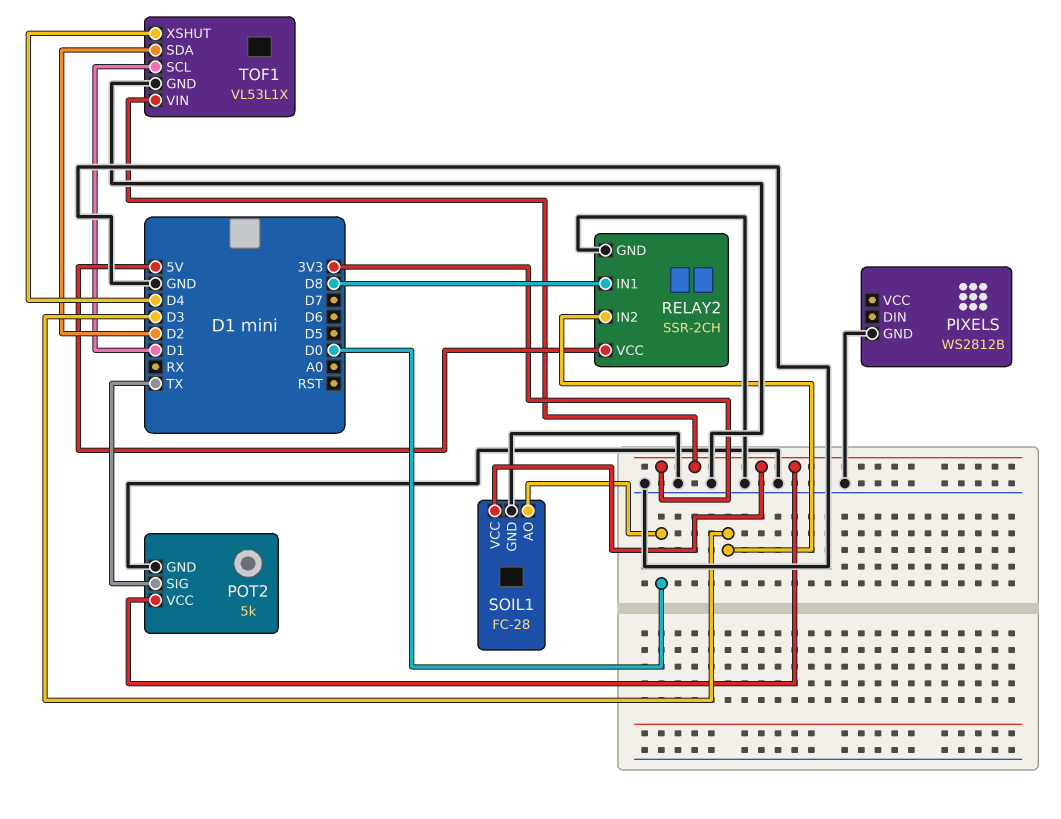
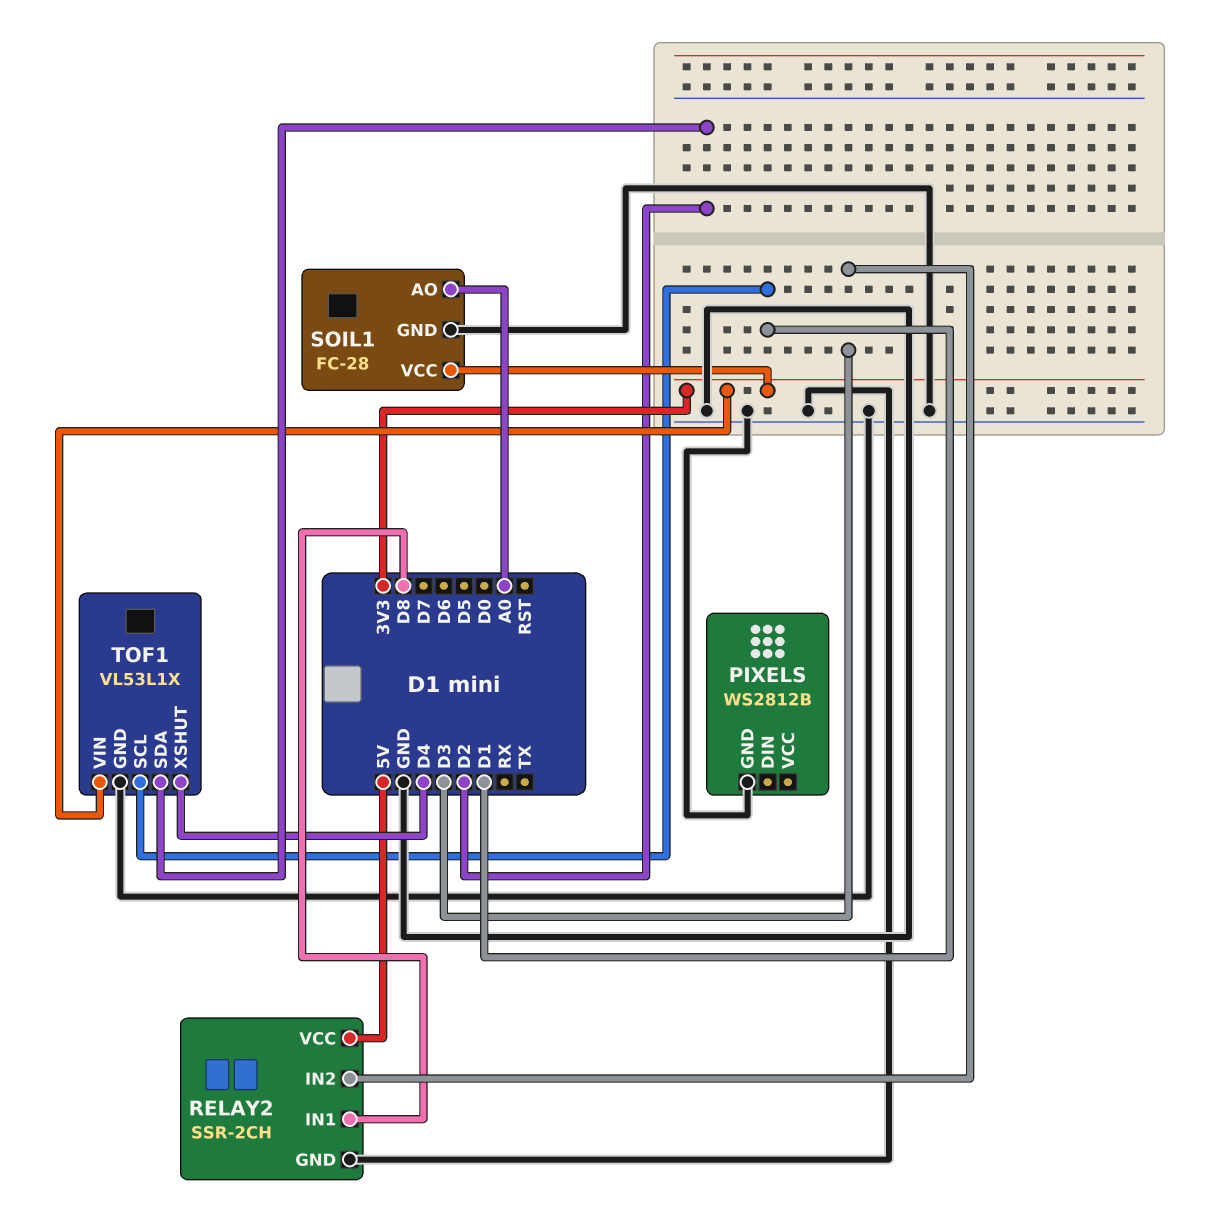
POT2: 5k -> none
POT2 pin GND: GND -> none
POT2 pin SIG: TX -> none
POT2 pin VCC: 3V3 -> none
SOIL1 pin AO: D0 -> A0

